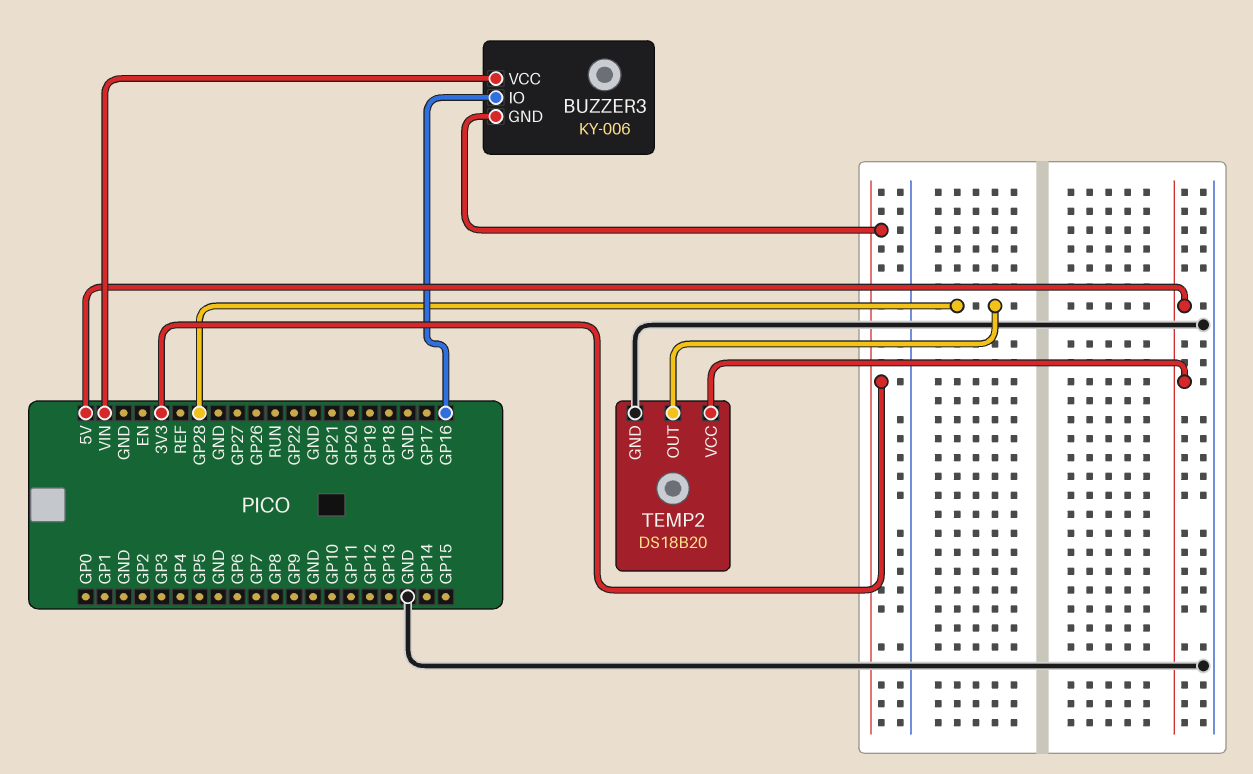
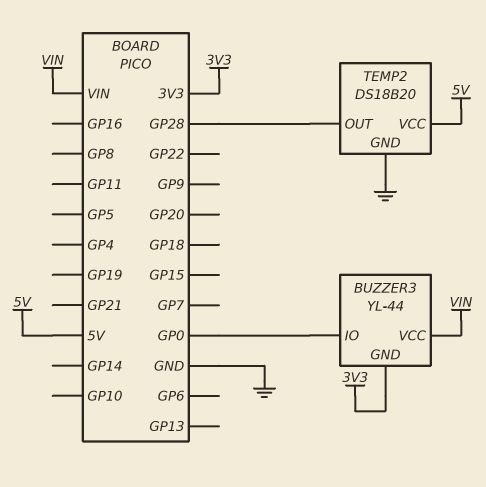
BUZZER3: KY-006 -> YL-44
BUZZER3 pin IO: GP16 -> GP0

